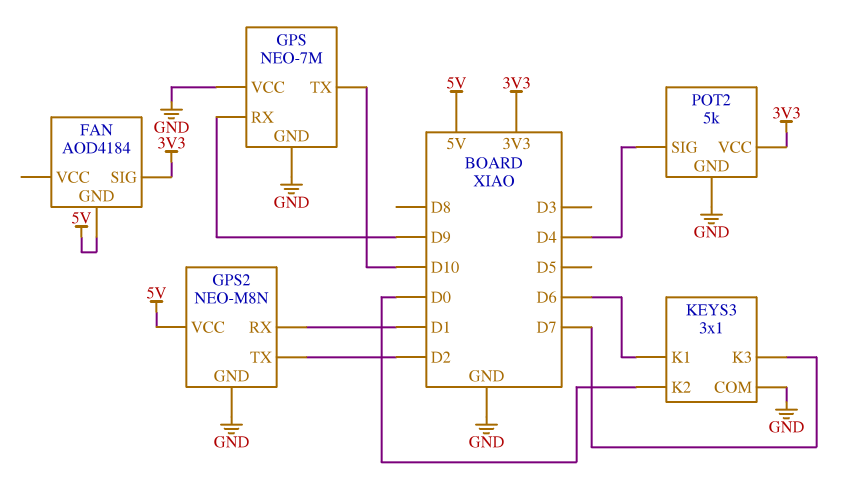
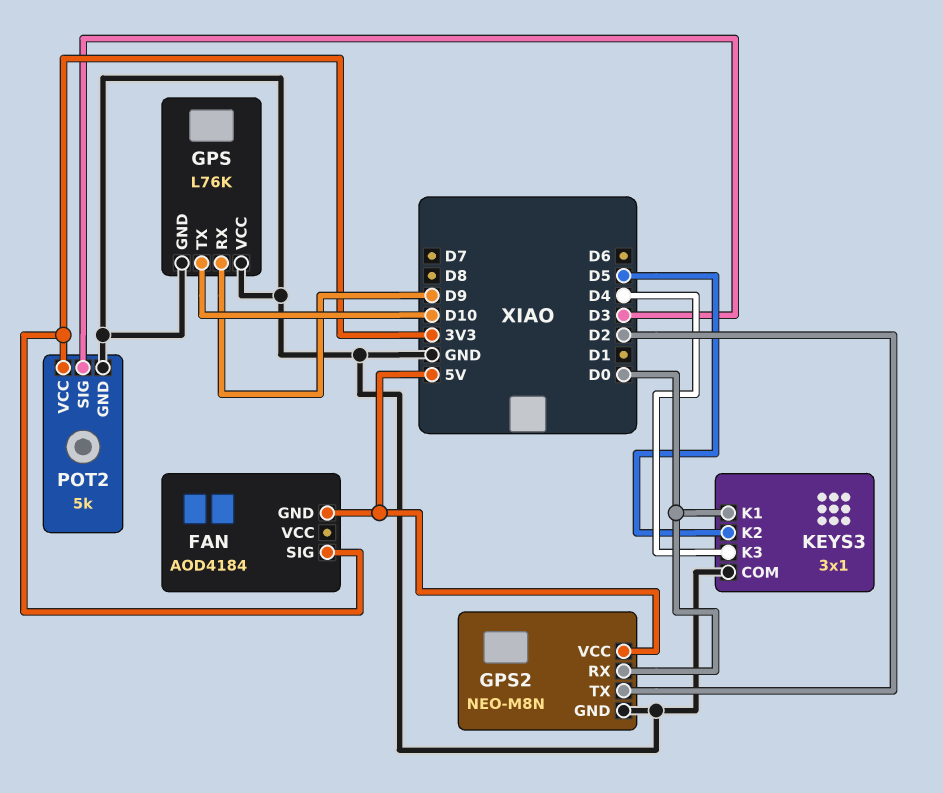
GPS: NEO-7M -> L76K
GPS2 pin RX: D1 -> D0
KEYS3 pin K1: D6 -> D0
KEYS3 pin K2: D0 -> D5
KEYS3 pin K3: D7 -> D4
POT2 pin SIG: D4 -> D3

